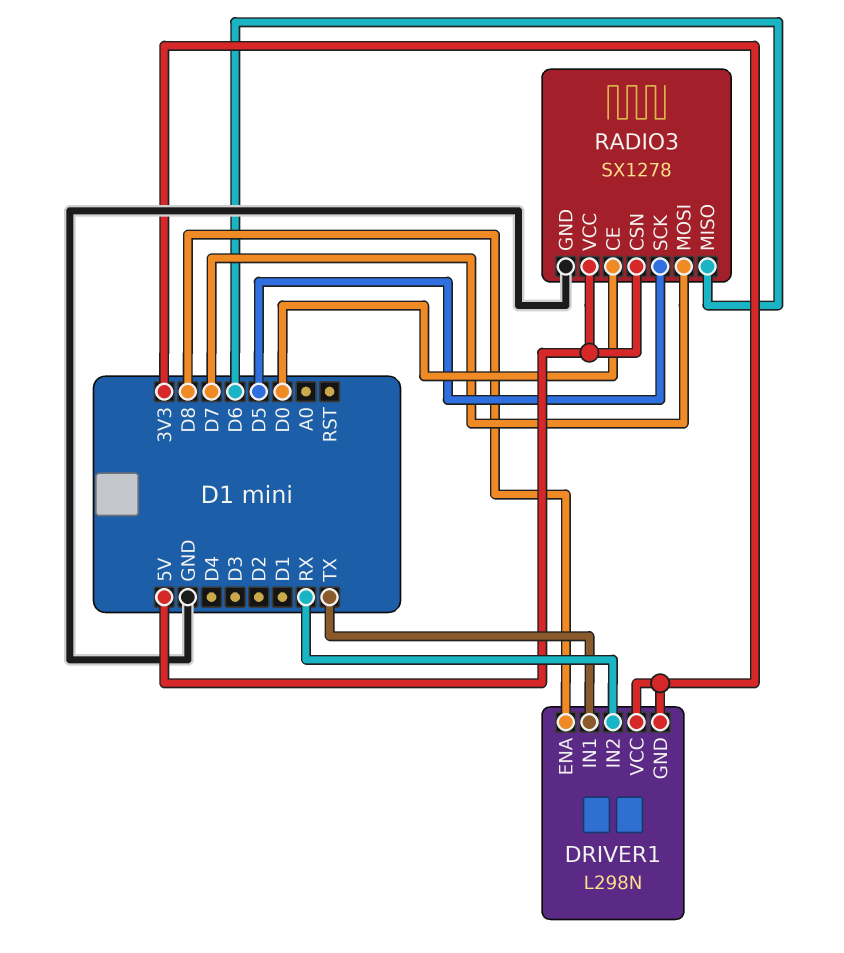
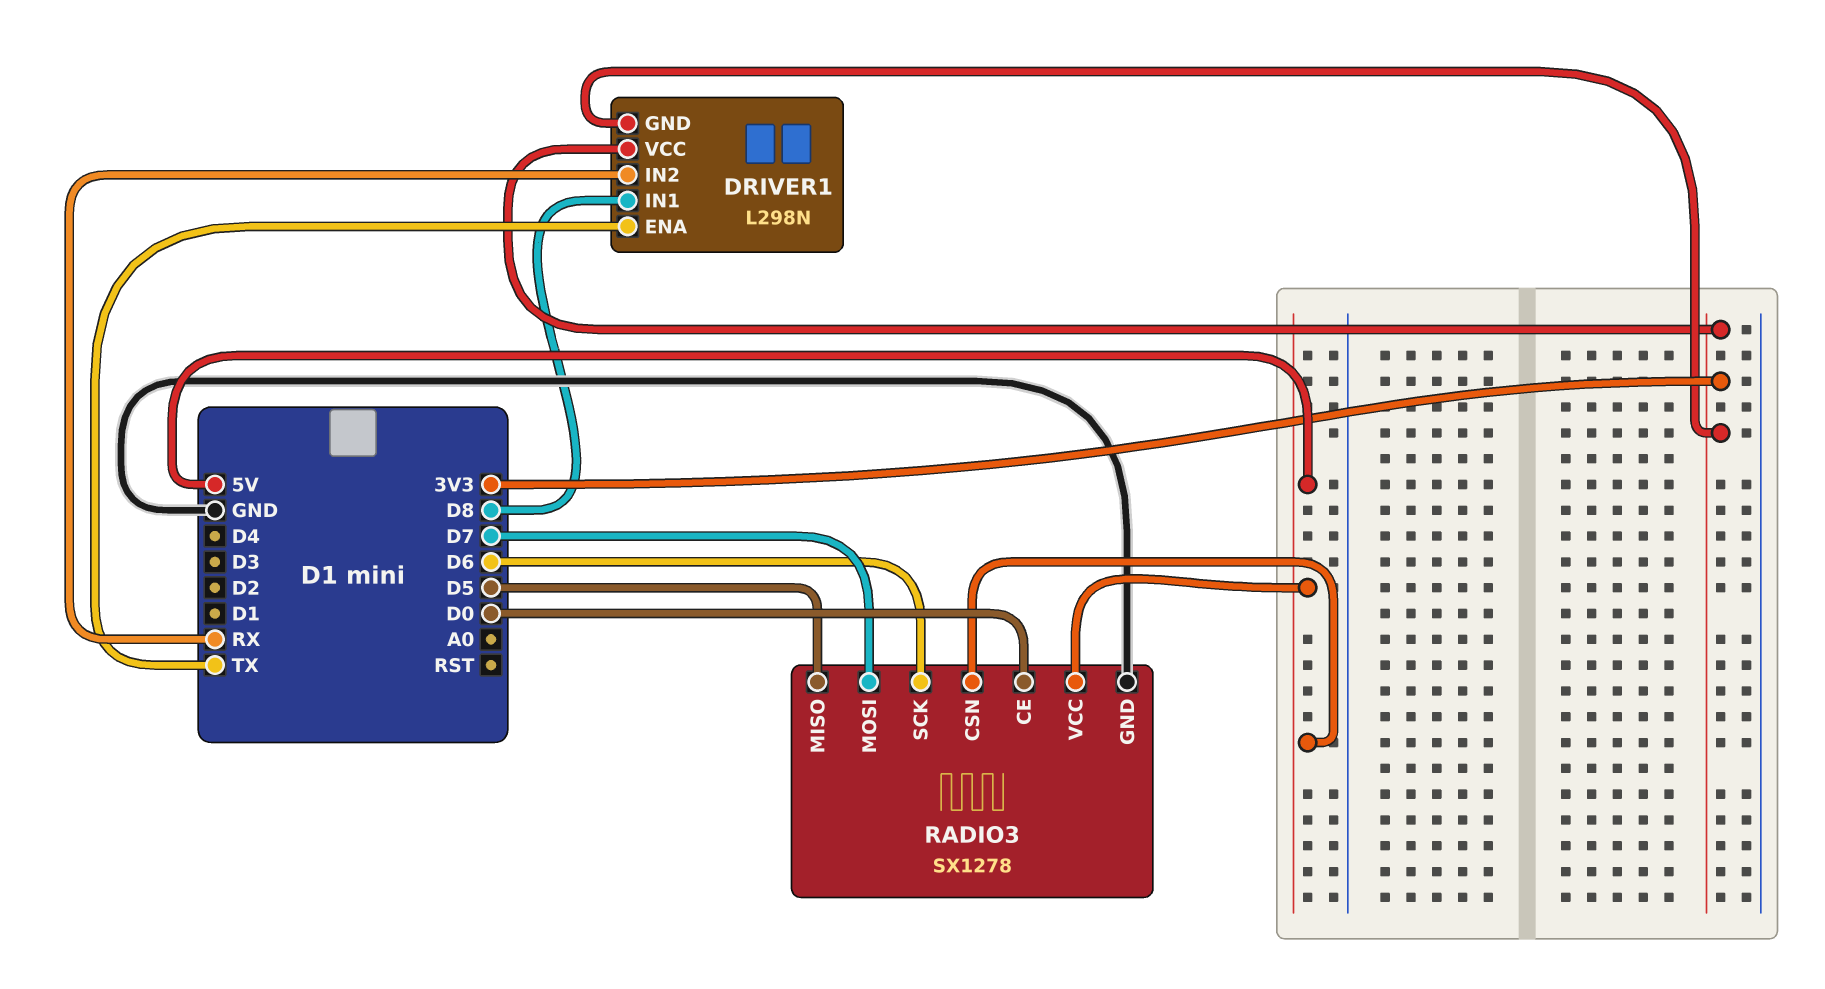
DRIVER1 pin ENA: D8 -> TX
DRIVER1 pin IN1: TX -> D8
RADIO3 pin MISO: D6 -> D5
RADIO3 pin SCK: D5 -> D6

